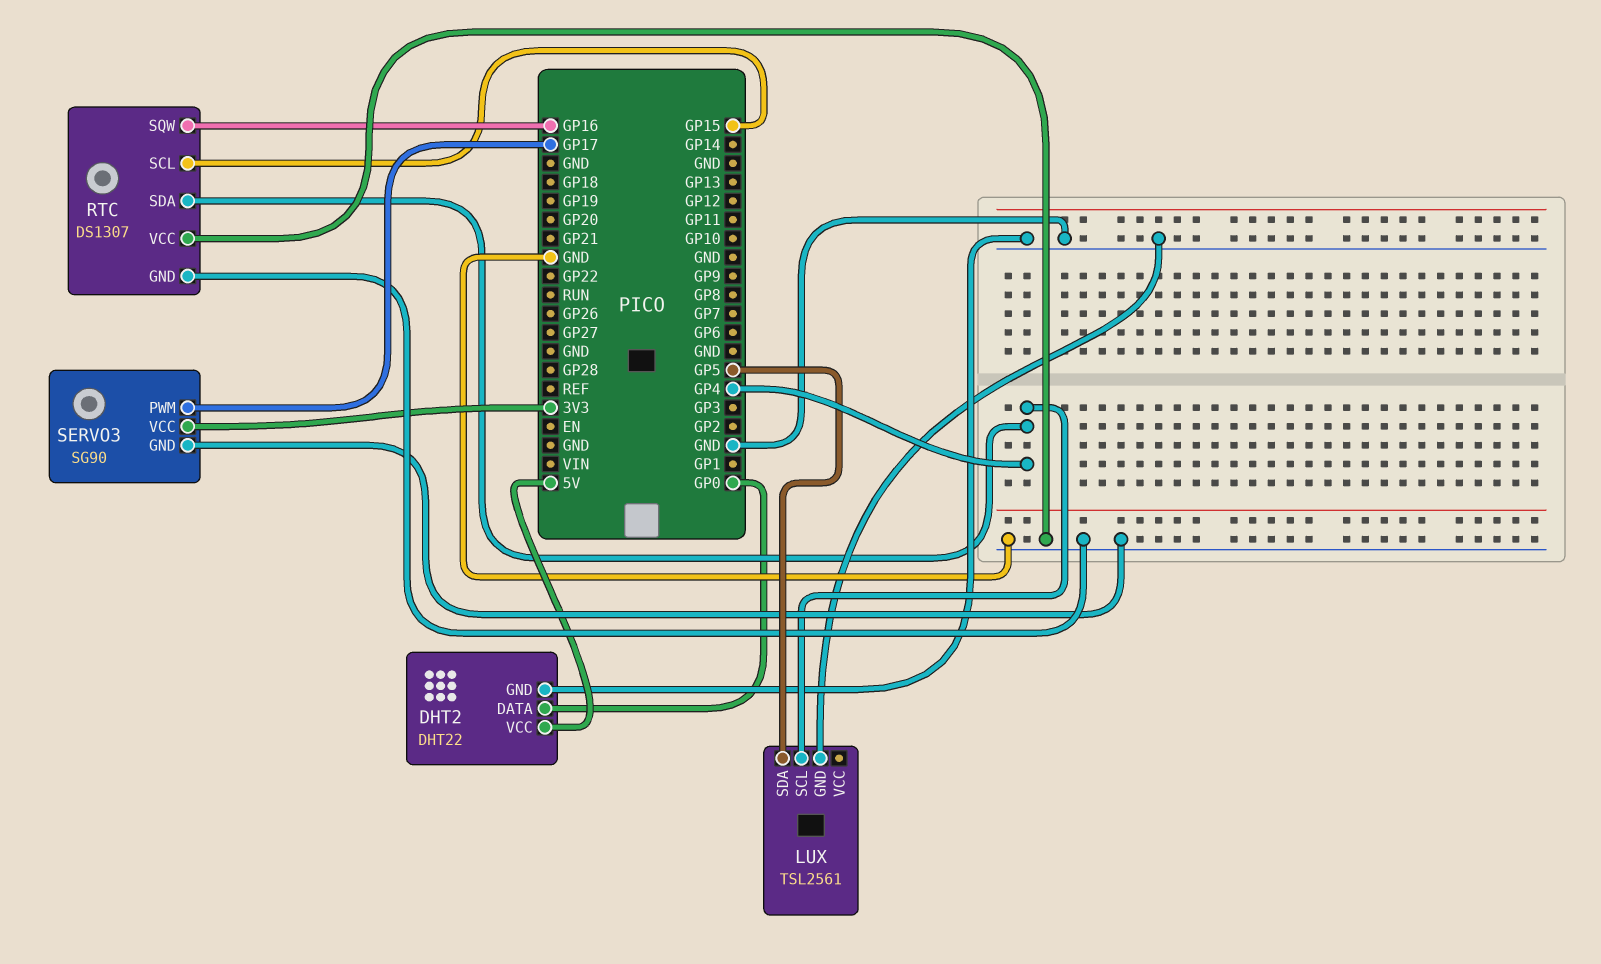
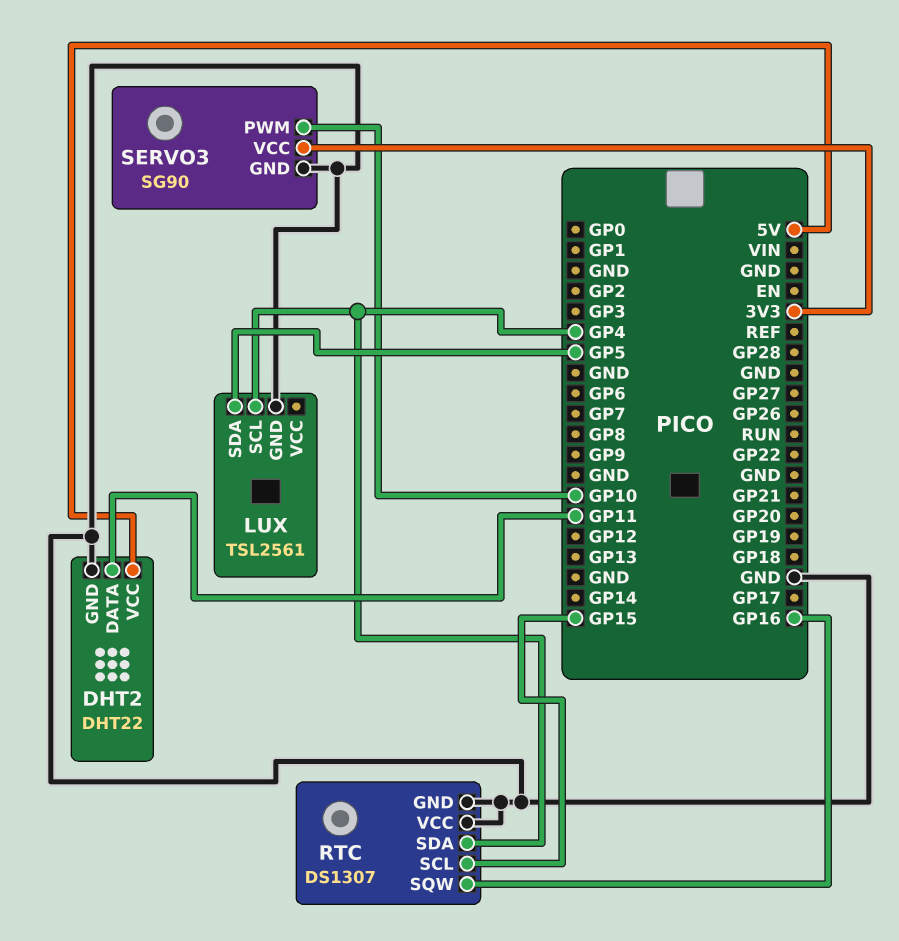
DHT2 pin DATA: GP0 -> GP11
SERVO3 pin PWM: GP17 -> GP10

